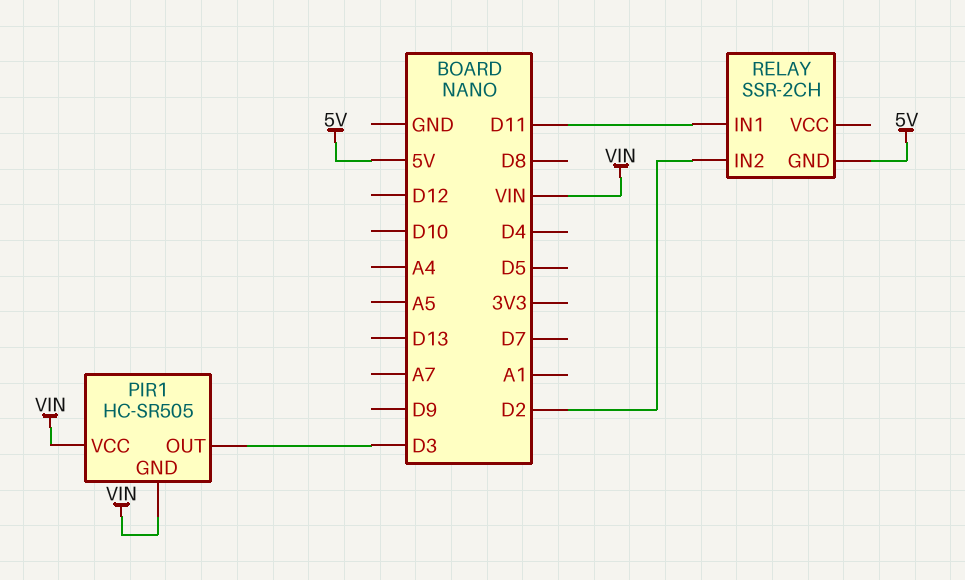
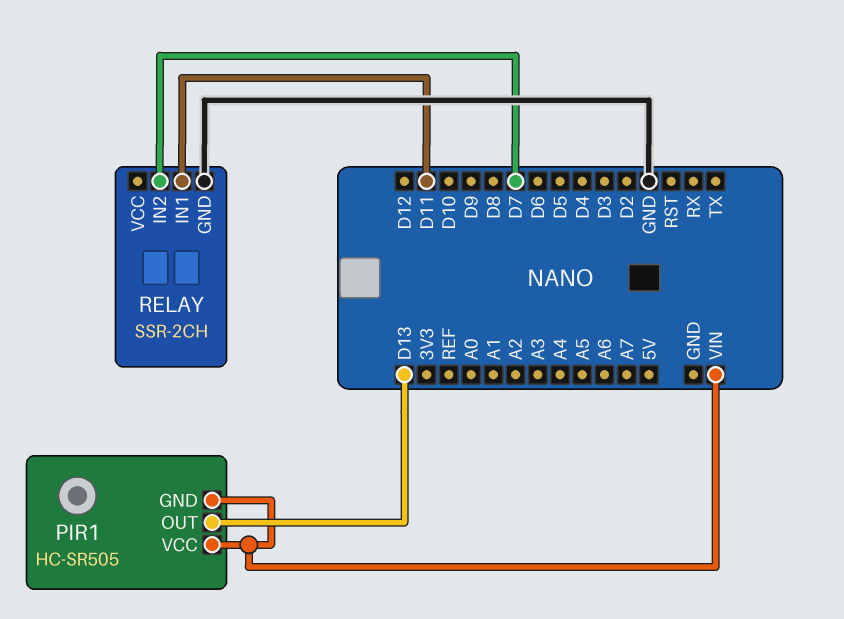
PIR1 pin OUT: D3 -> D13
RELAY pin GND: 5V -> GND
RELAY pin IN2: D2 -> D7

